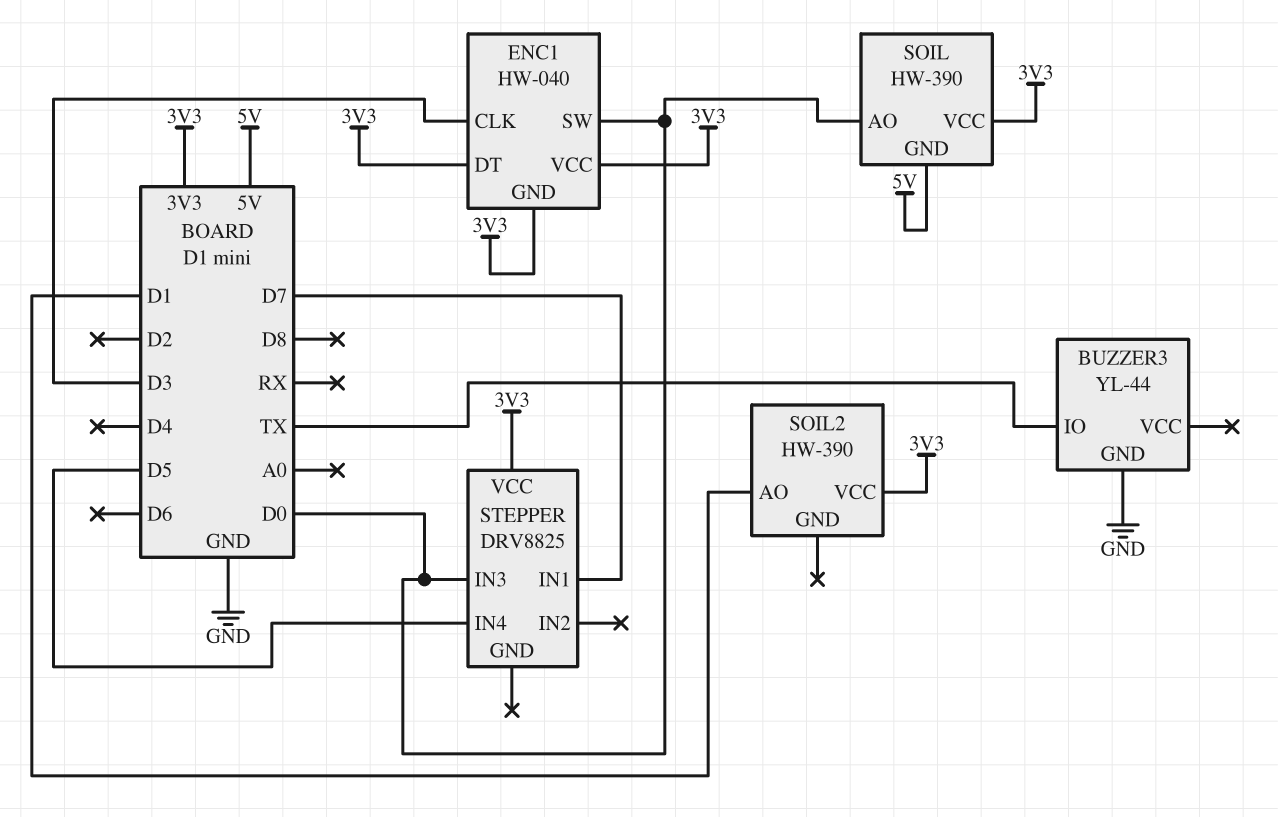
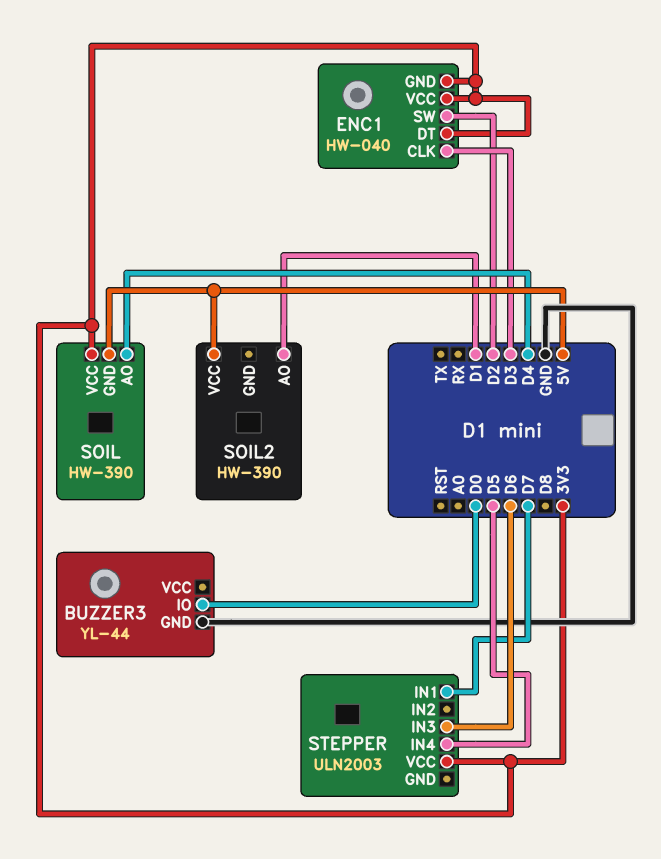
BUZZER3 pin IO: TX -> D0
ENC1 pin SW: D0 -> D2
SOIL pin AO: D0 -> D4
SOIL2 pin VCC: 3V3 -> 5V
STEPPER: DRV8825 -> ULN2003
STEPPER pin IN3: D0 -> D6

